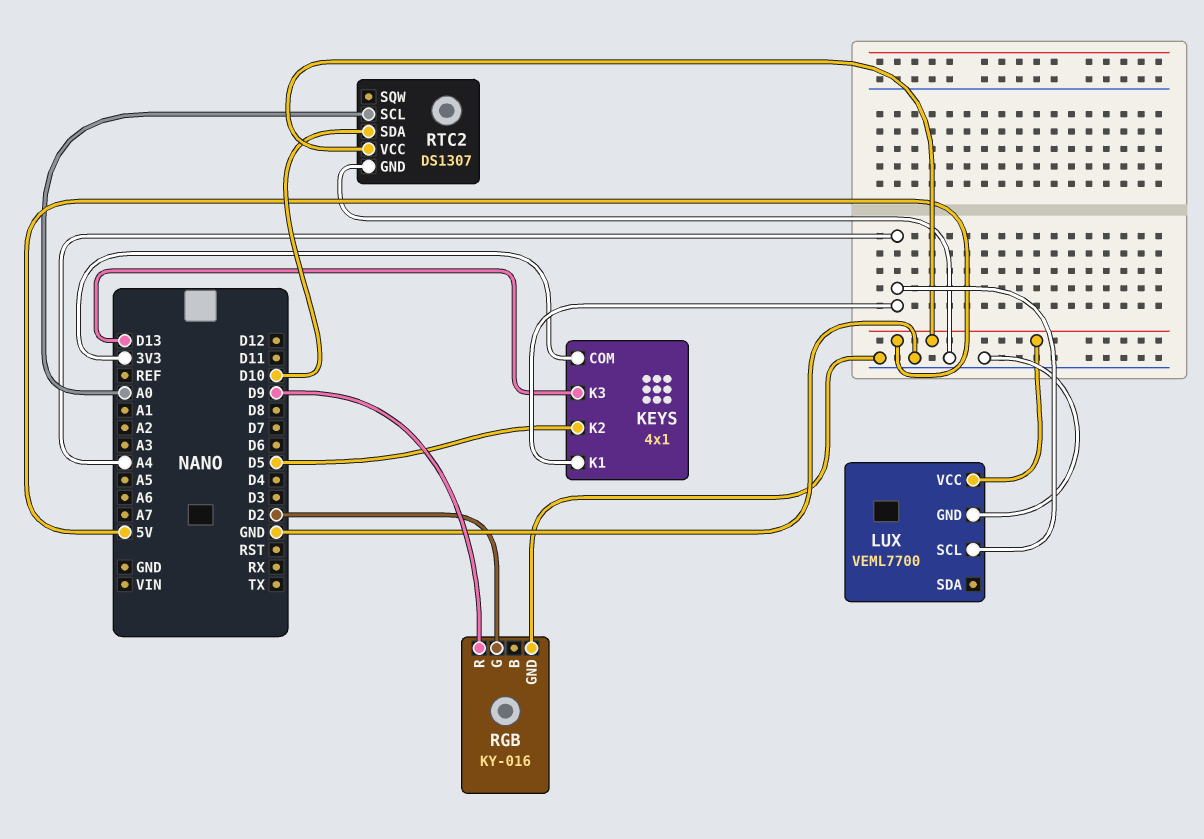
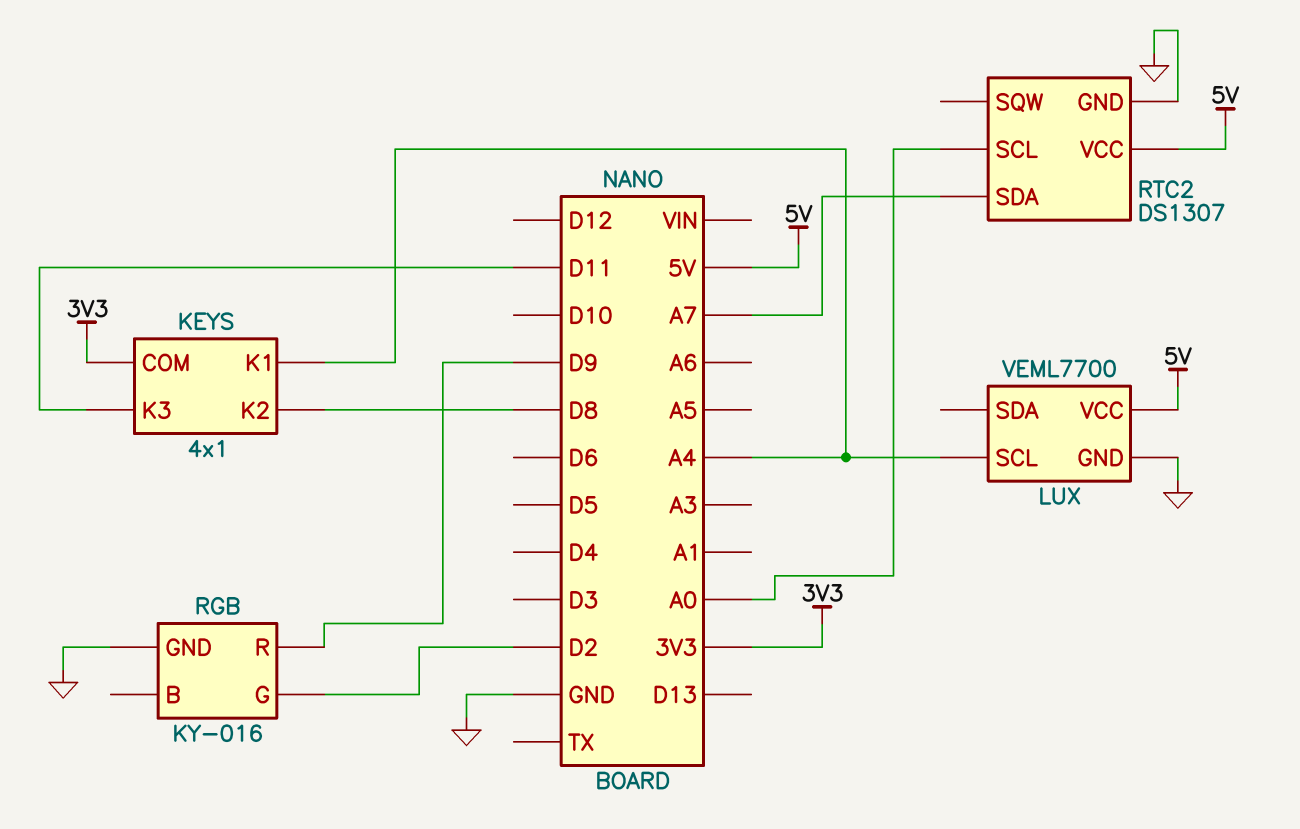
KEYS pin K2: D5 -> D8
KEYS pin K3: D13 -> D11
RTC2 pin SDA: D10 -> A7

